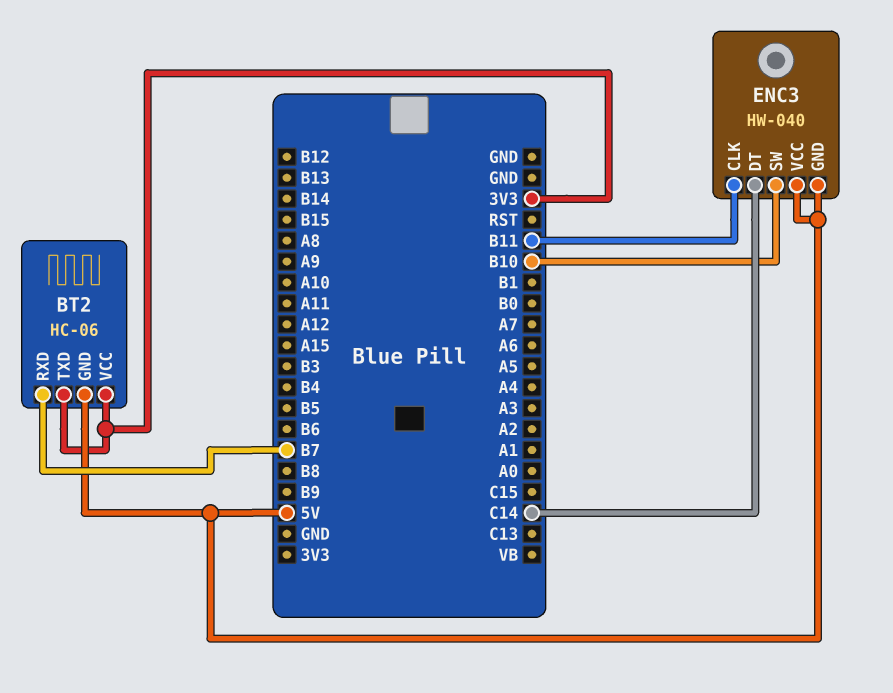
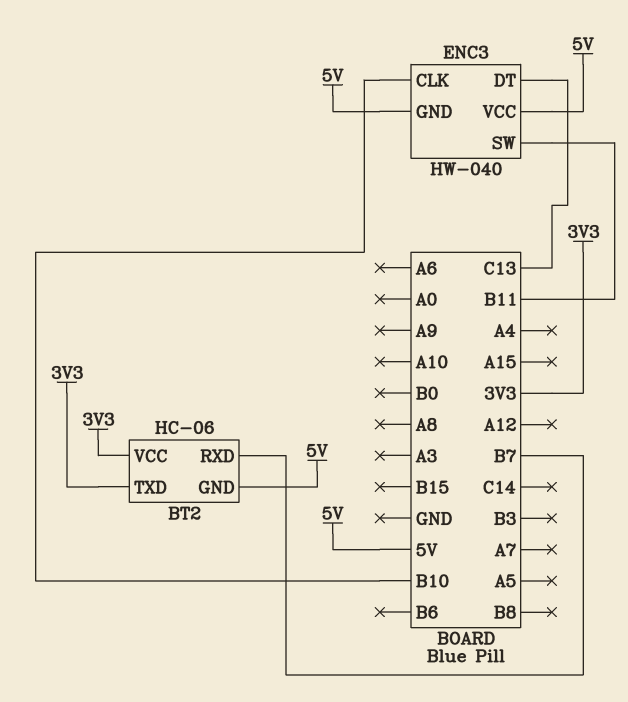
ENC3 pin CLK: B11 -> B10
ENC3 pin DT: C14 -> C13
ENC3 pin SW: B10 -> B11

